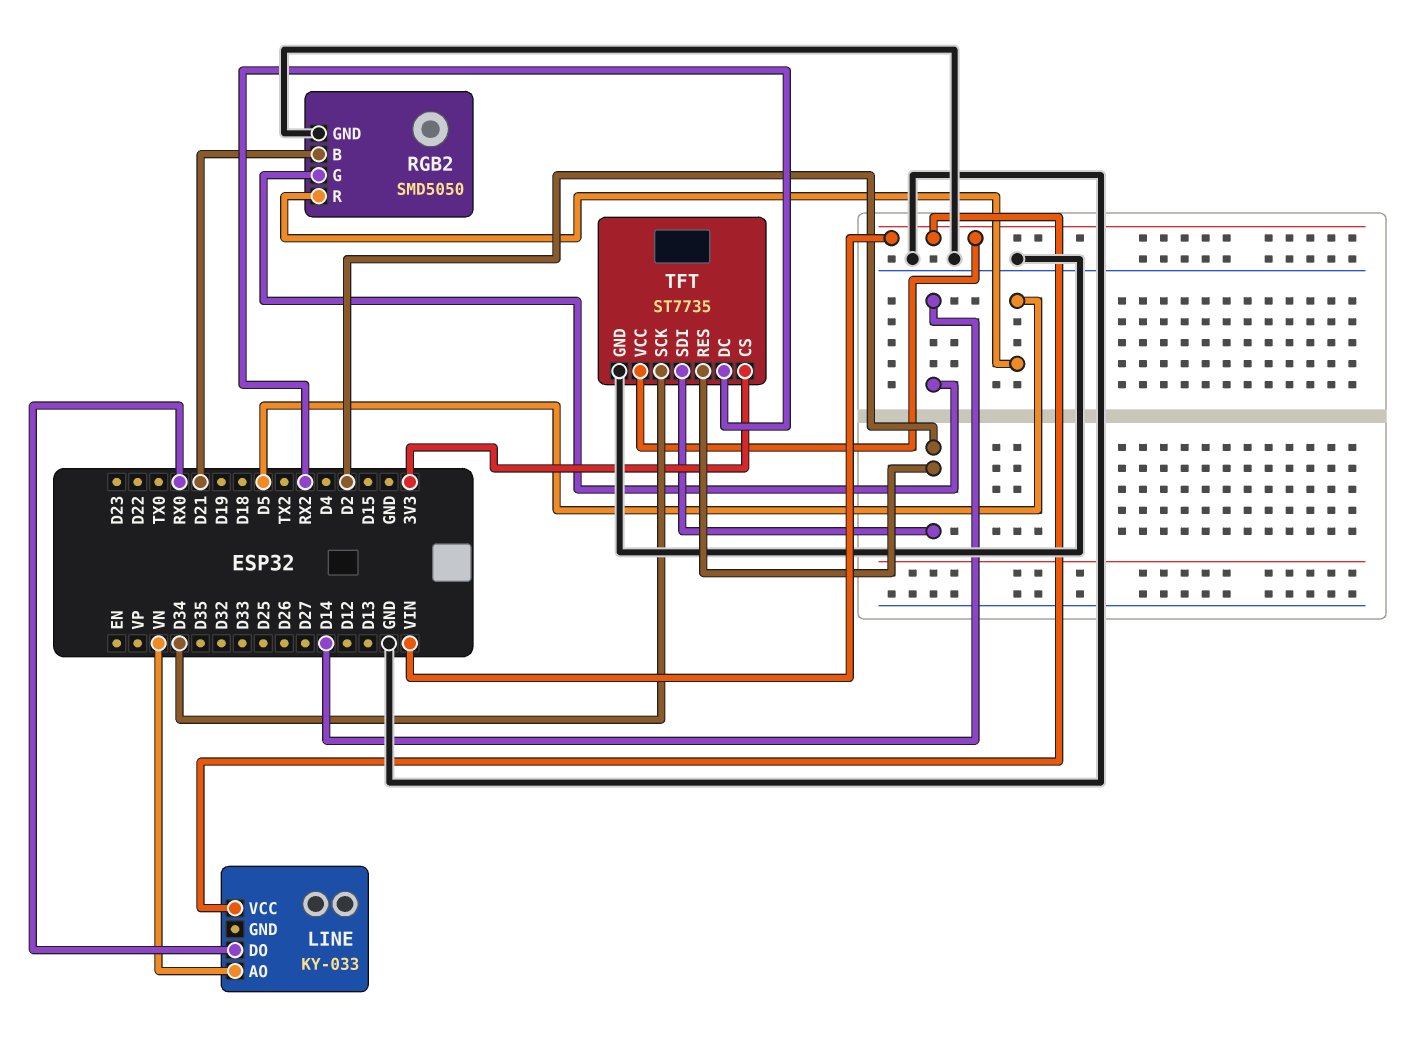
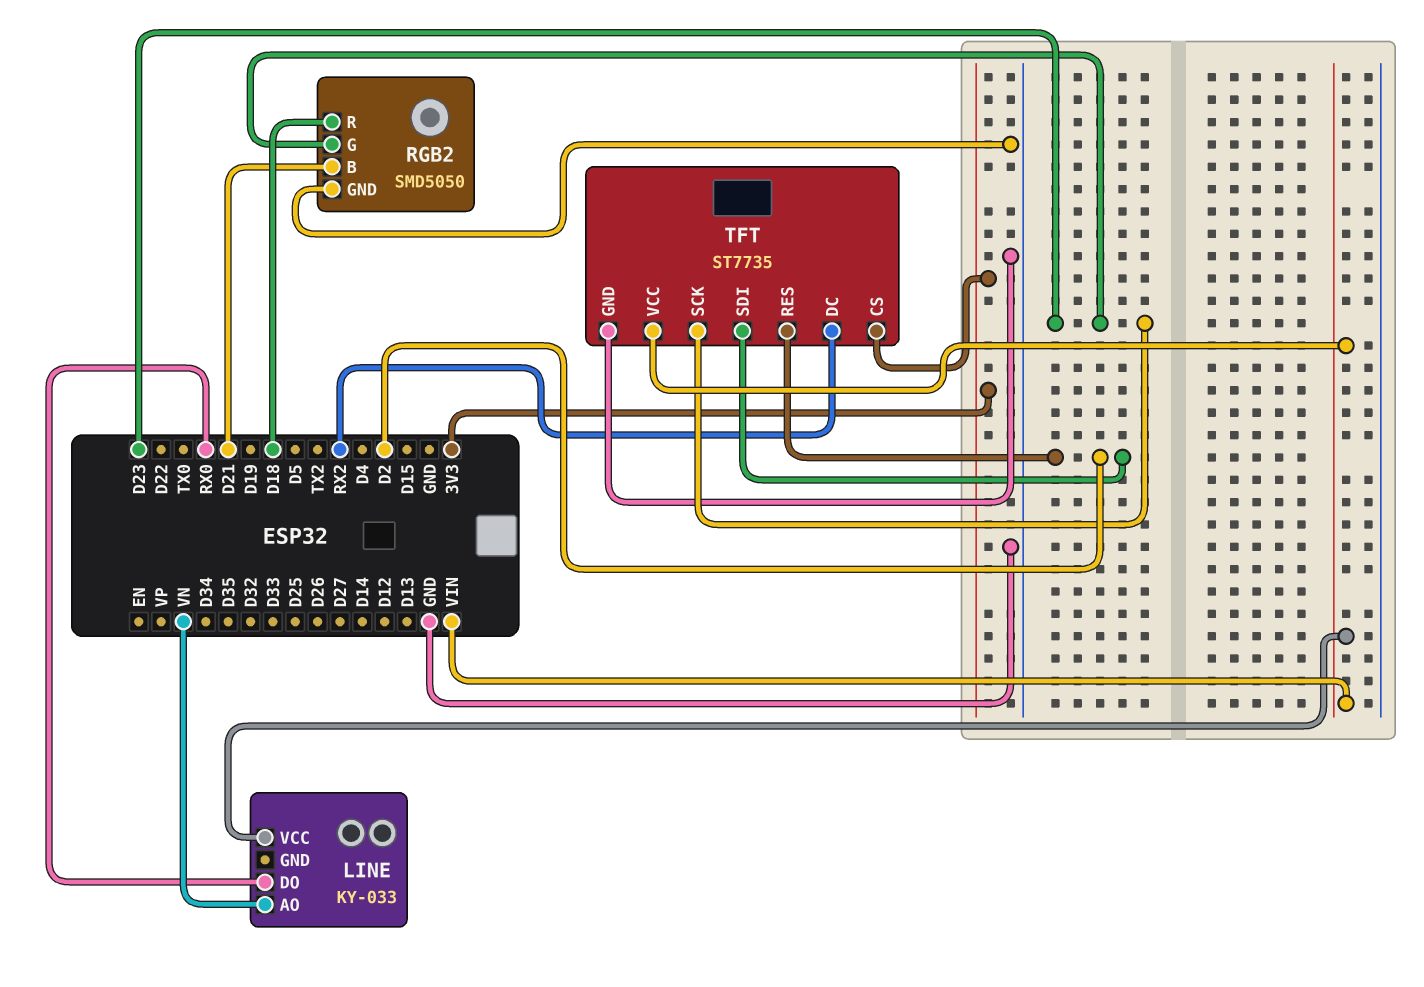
RGB2 pin G: D14 -> D23
RGB2 pin R: D5 -> D18
TFT pin SCK: D34 -> D23

